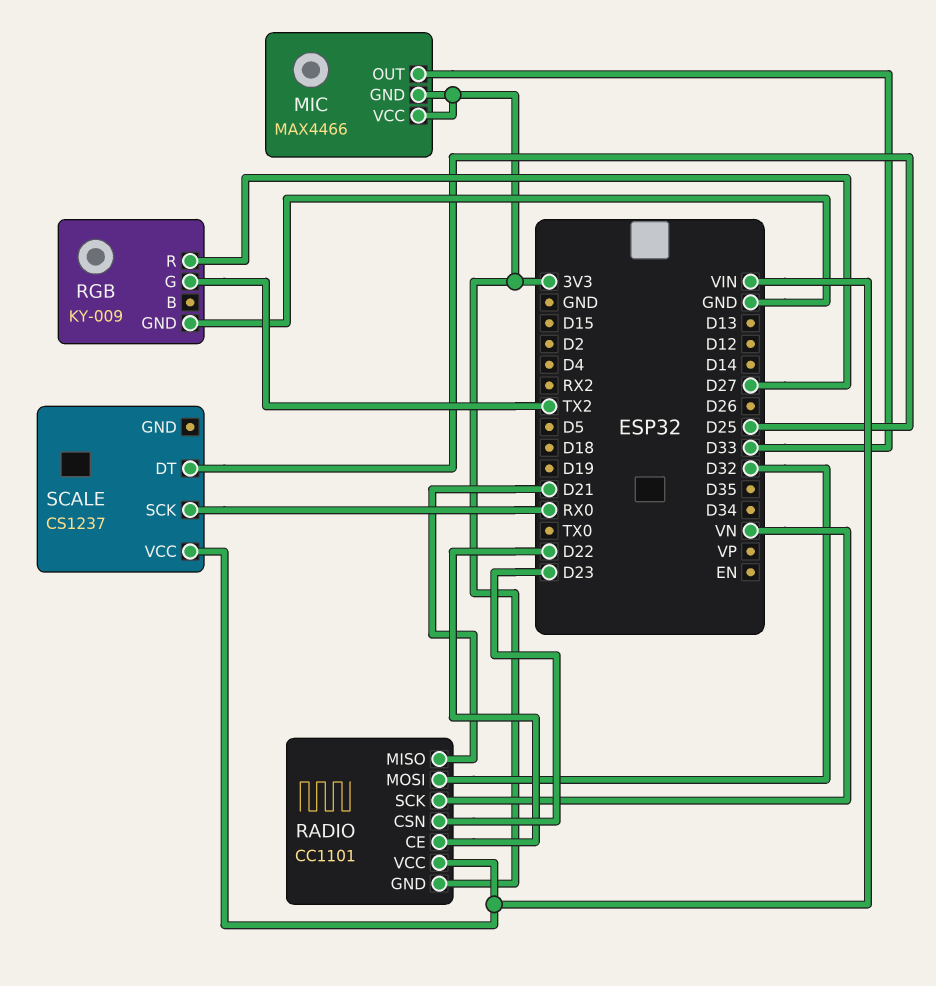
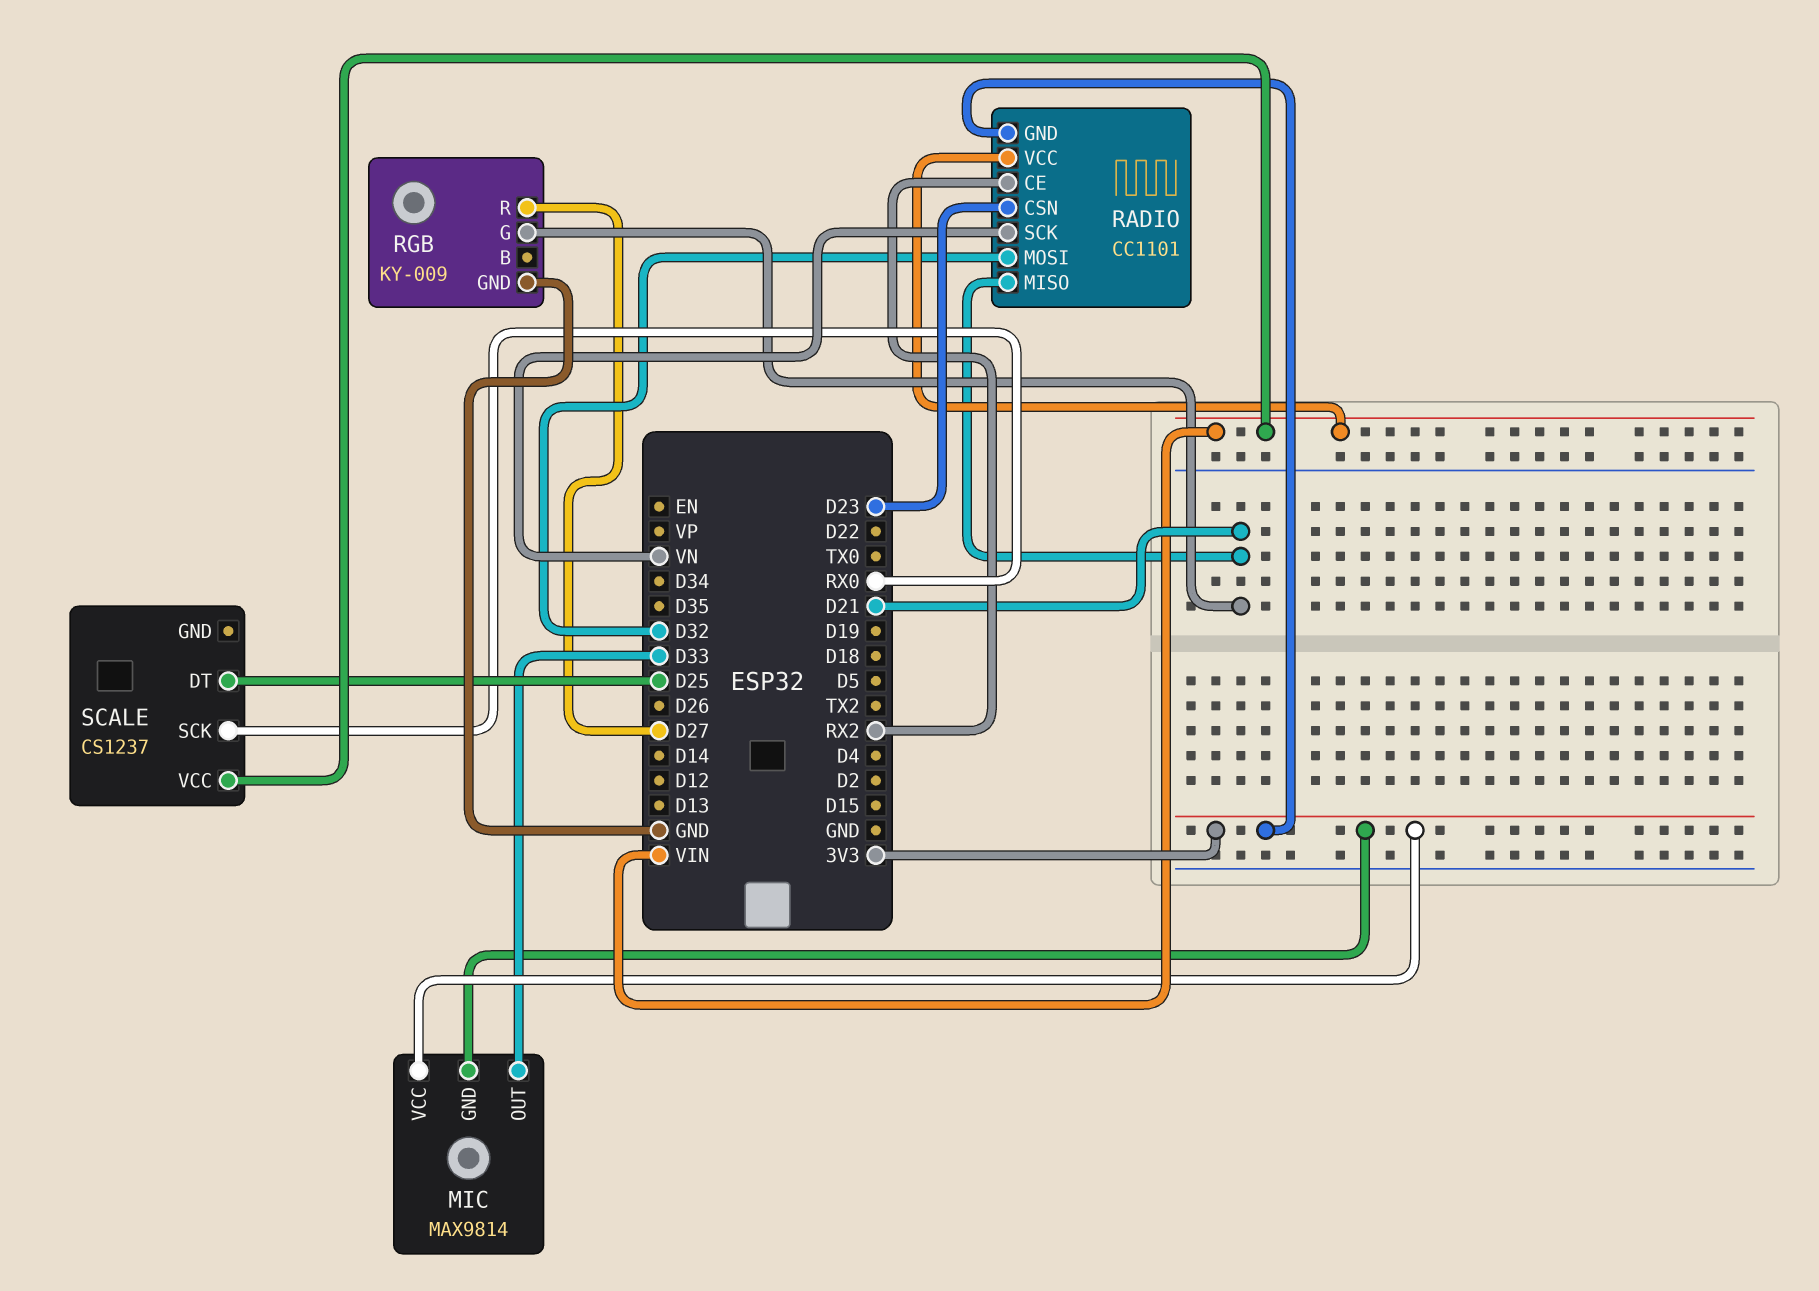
MIC: MAX4466 -> MAX9814
RADIO pin CE: D22 -> RX2
RGB pin G: TX2 -> D21

